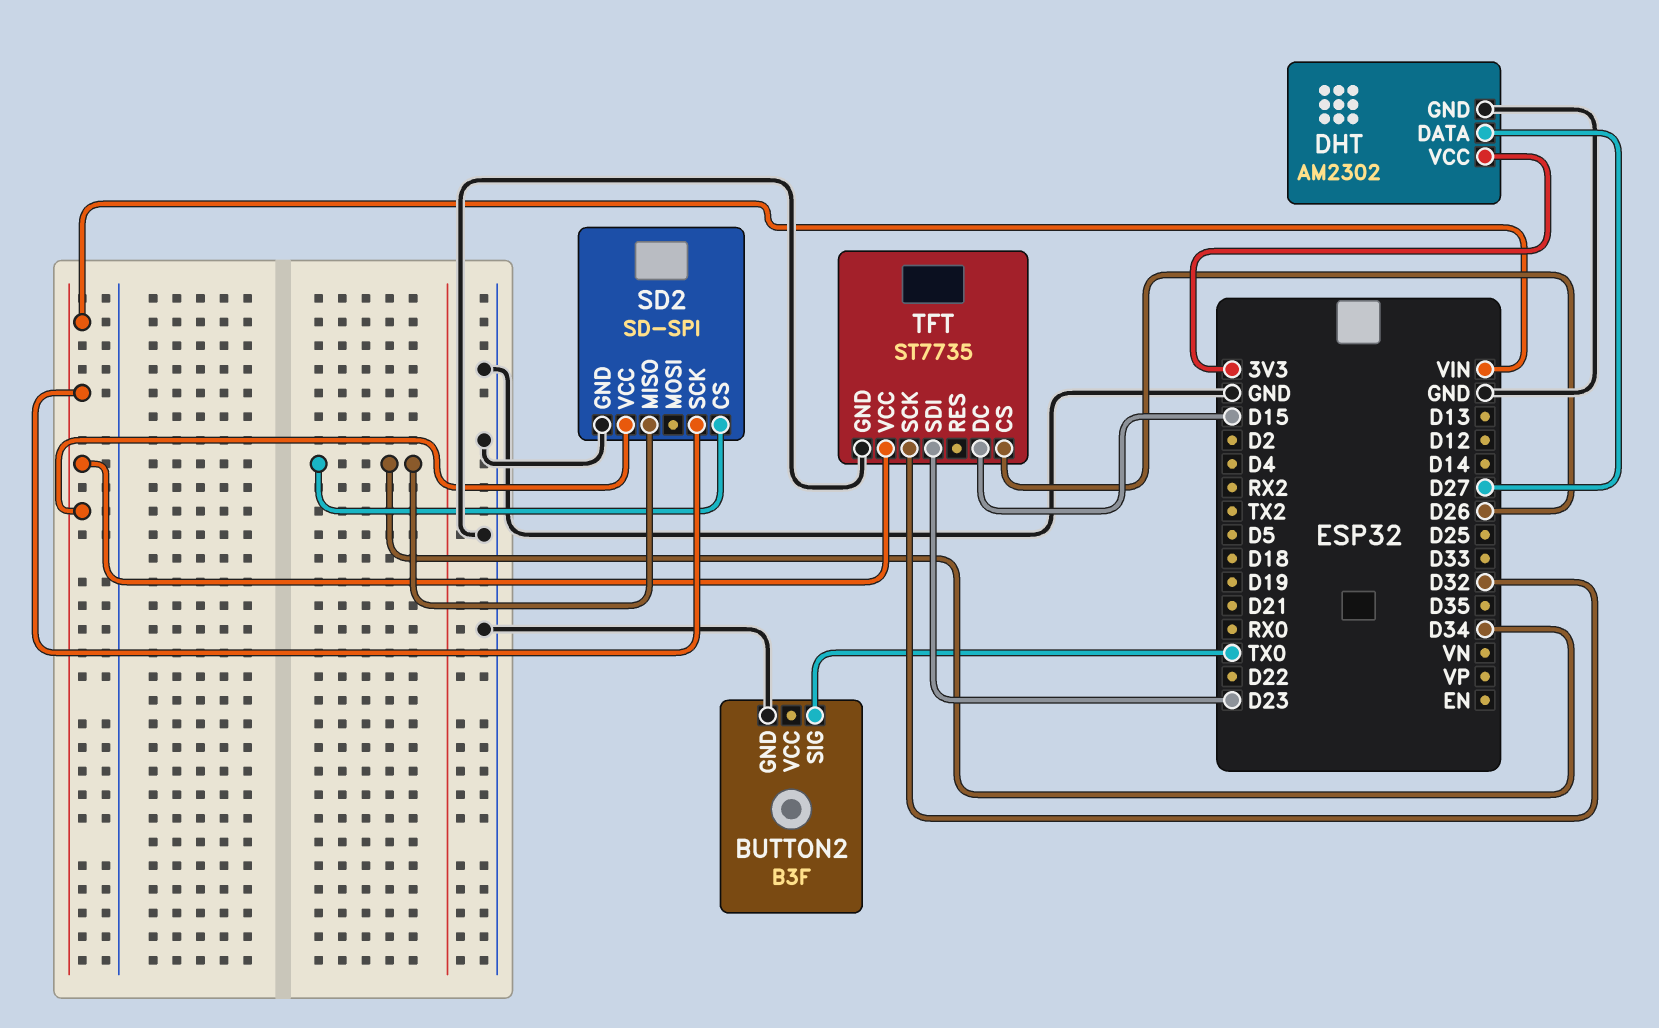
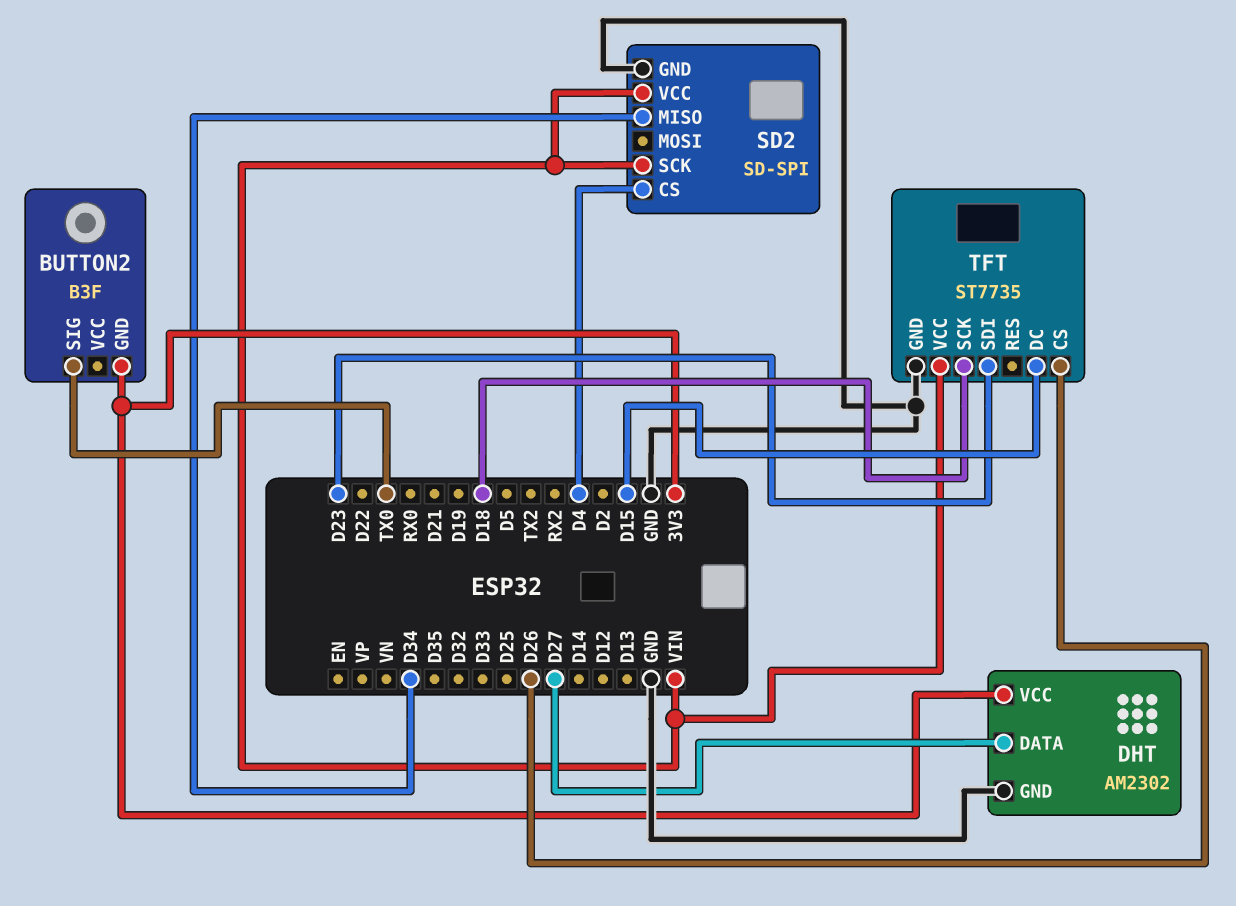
BUTTON2 pin GND: GND -> 3V3
SD2 pin CS: D34 -> D4
TFT pin SCK: D32 -> D18

